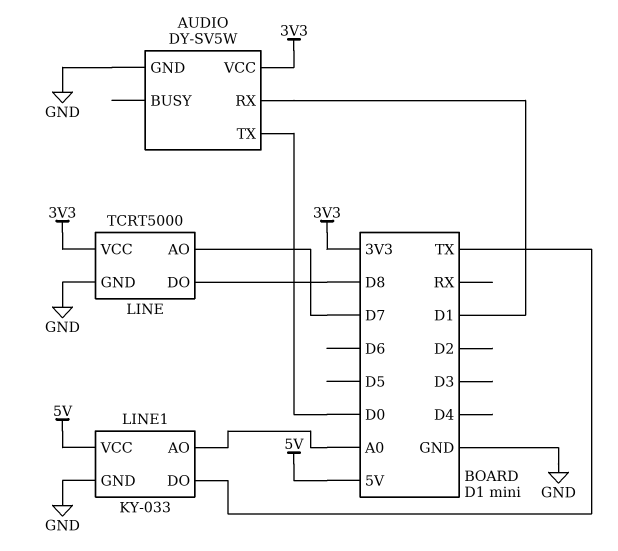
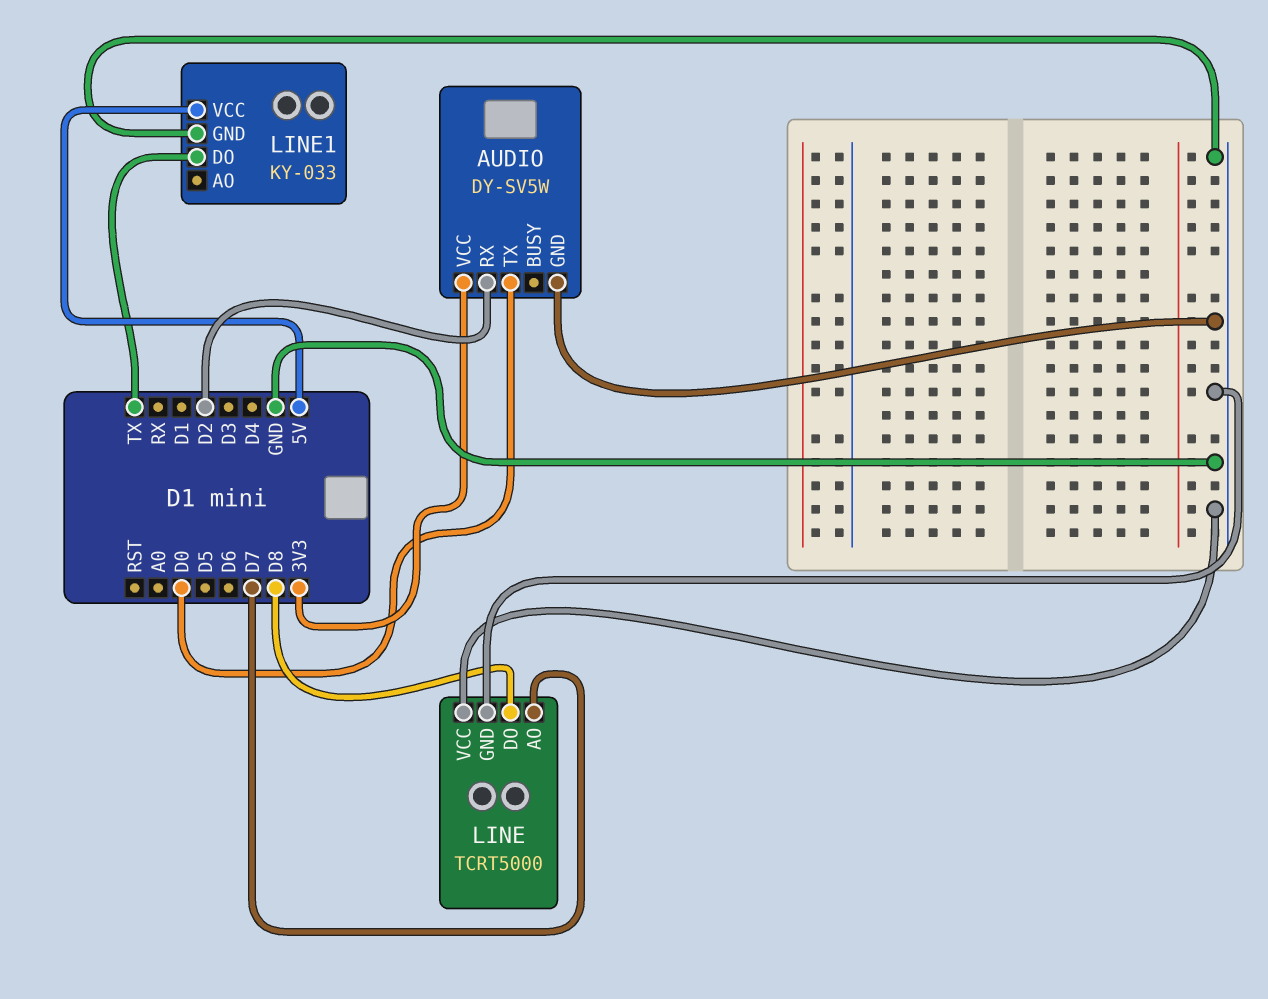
AUDIO pin RX: D1 -> D2
LINE pin VCC: 3V3 -> GND
LINE1 pin AO: A0 -> none

